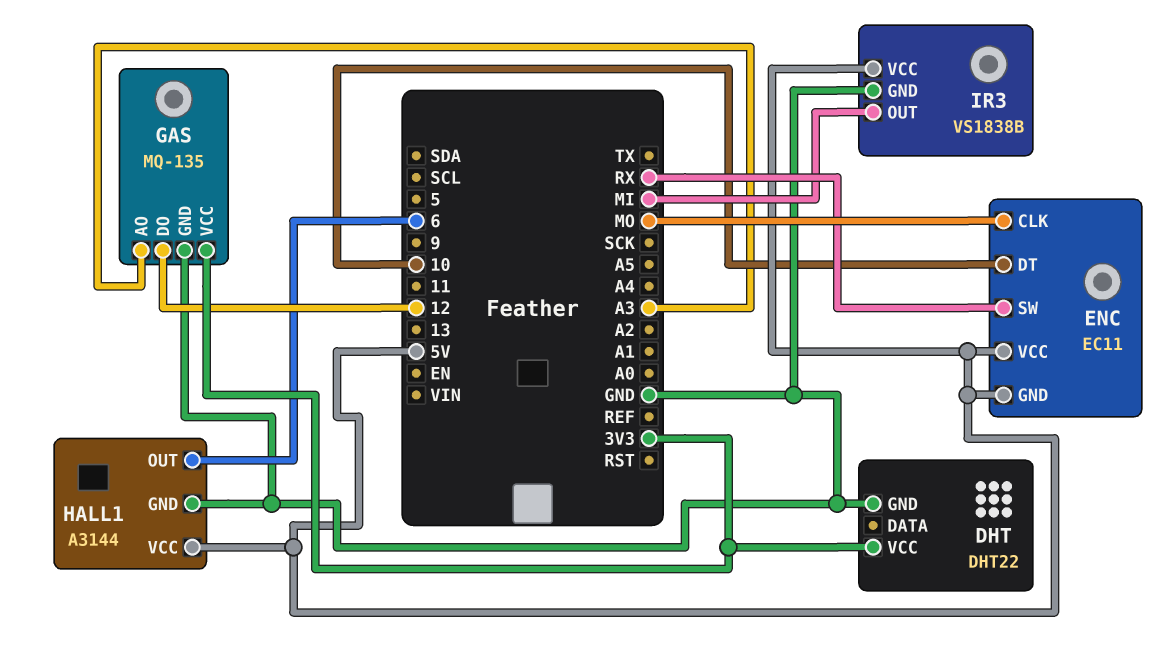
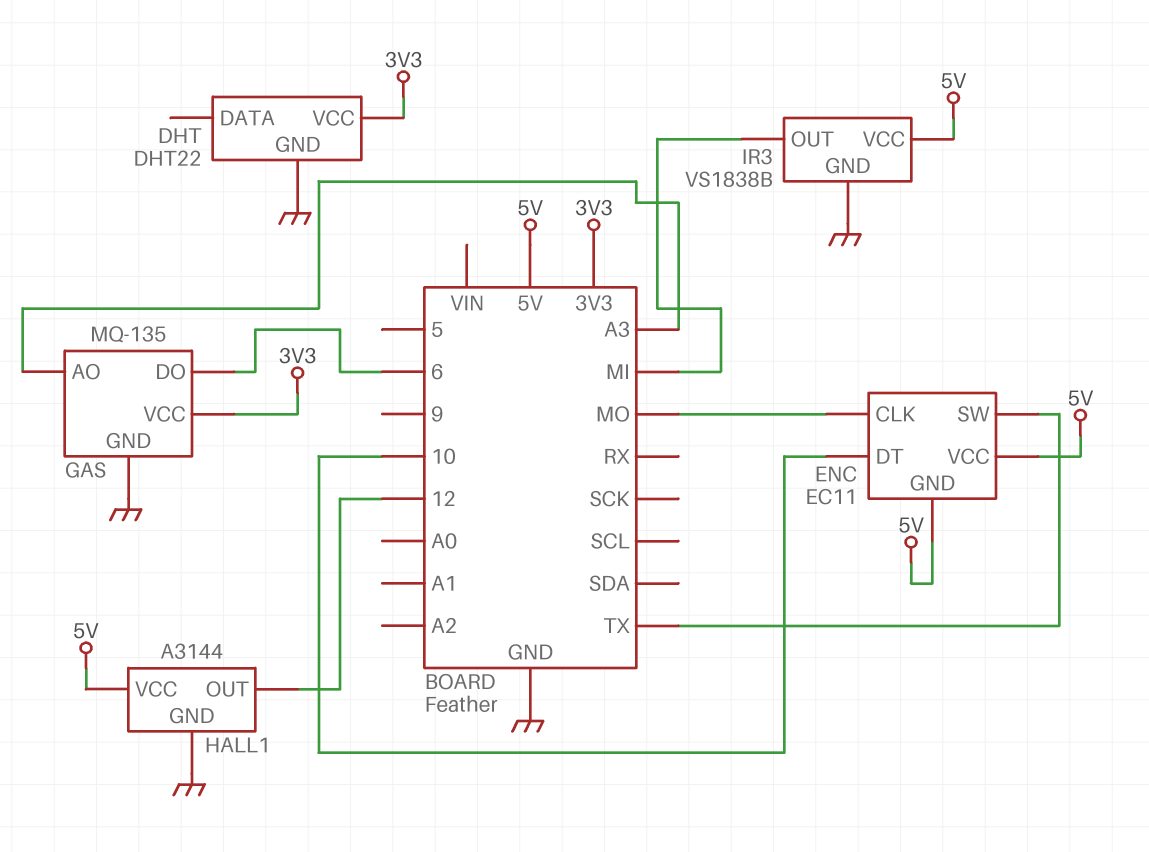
ENC pin SW: RX -> TX
GAS pin DO: 12 -> 6
HALL1 pin OUT: 6 -> 12

